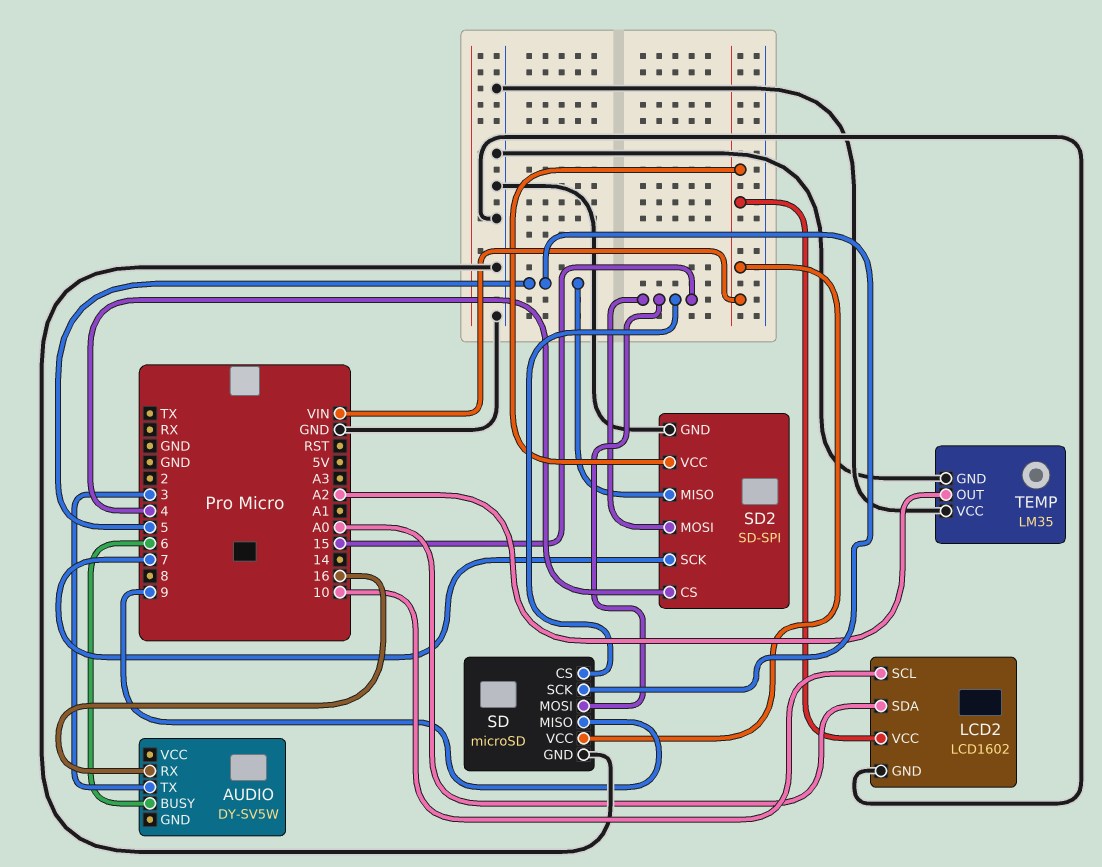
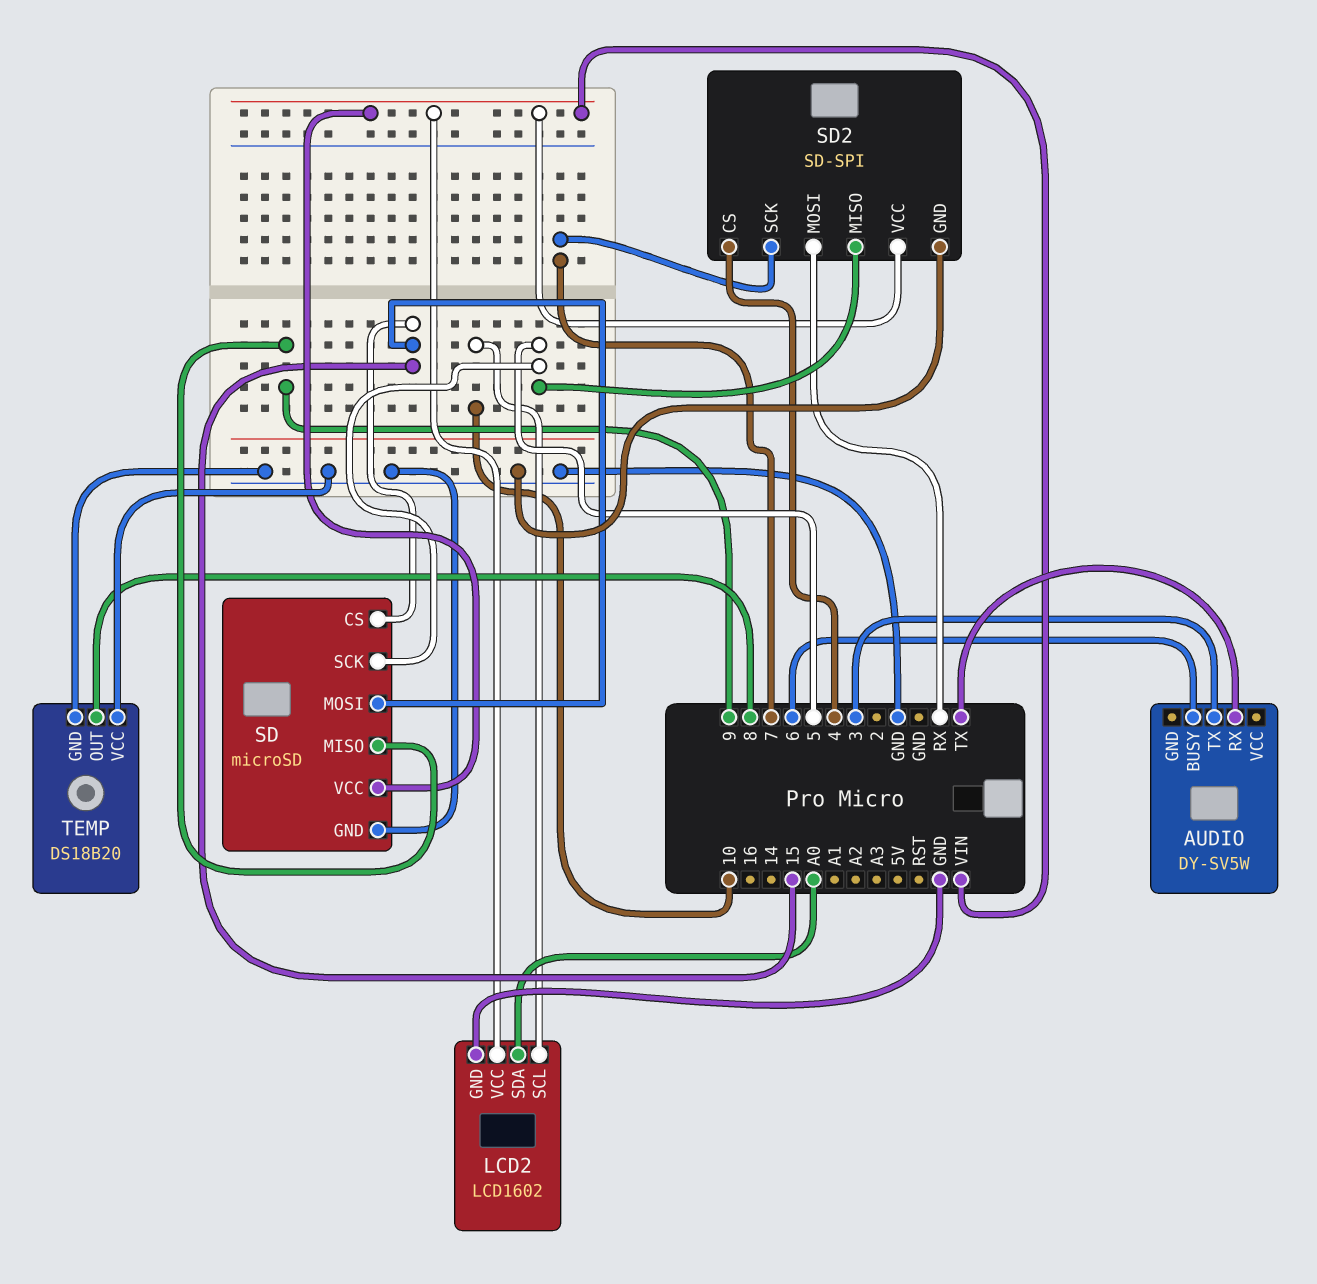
AUDIO pin RX: 16 -> TX
SD2 pin MOSI: 15 -> RX
TEMP: LM35 -> DS18B20
TEMP pin OUT: A2 -> 8

